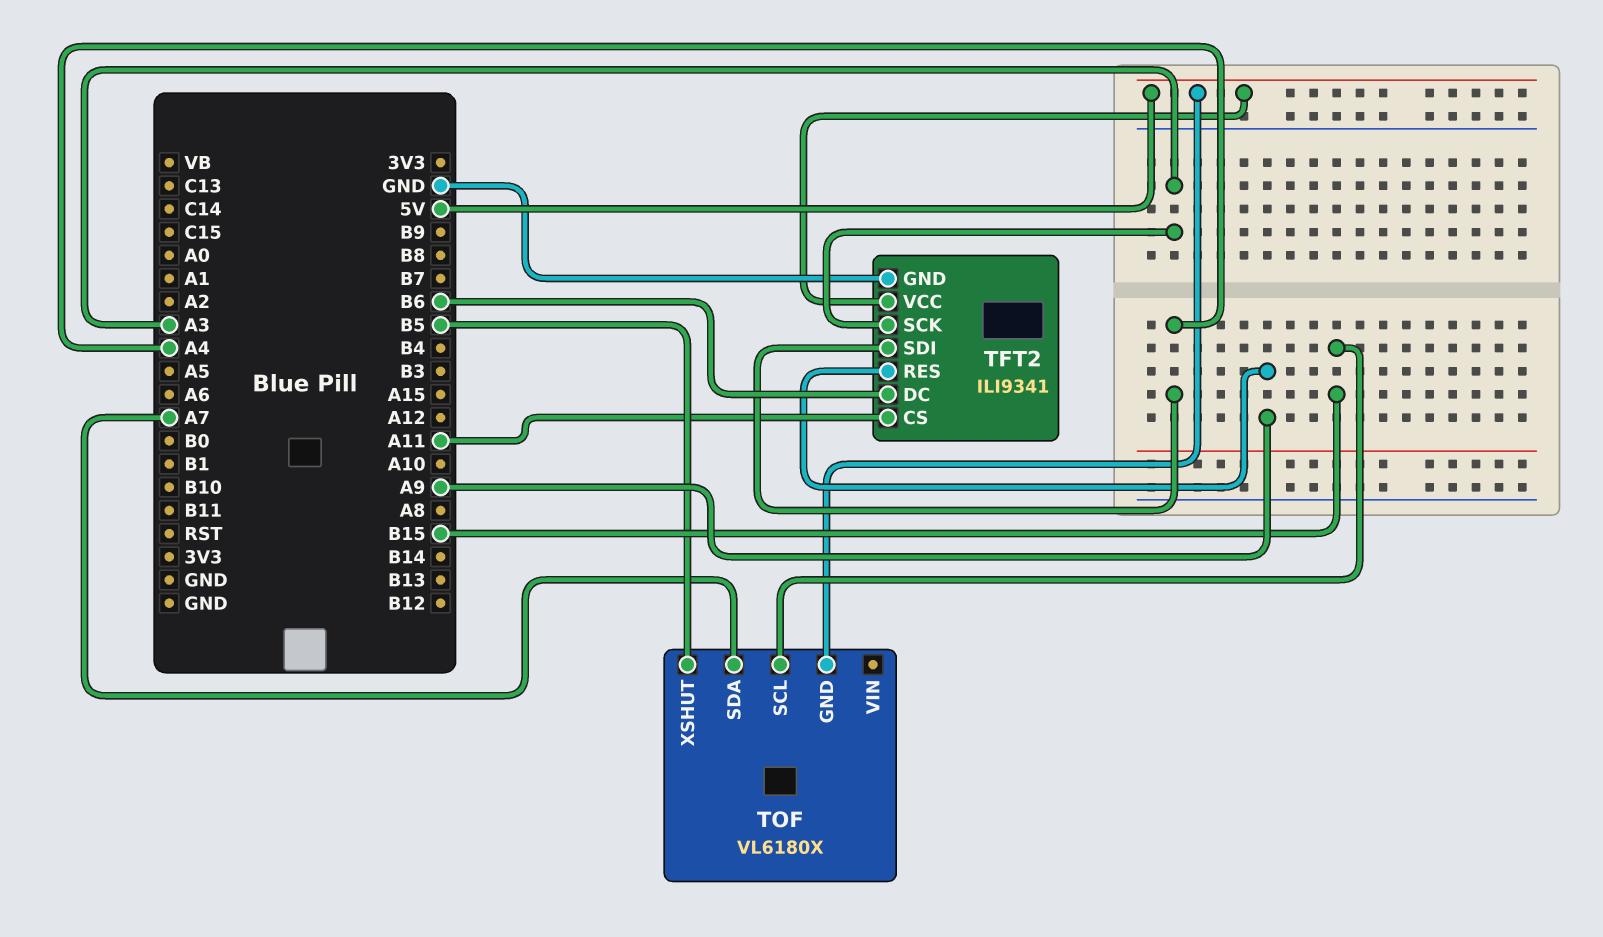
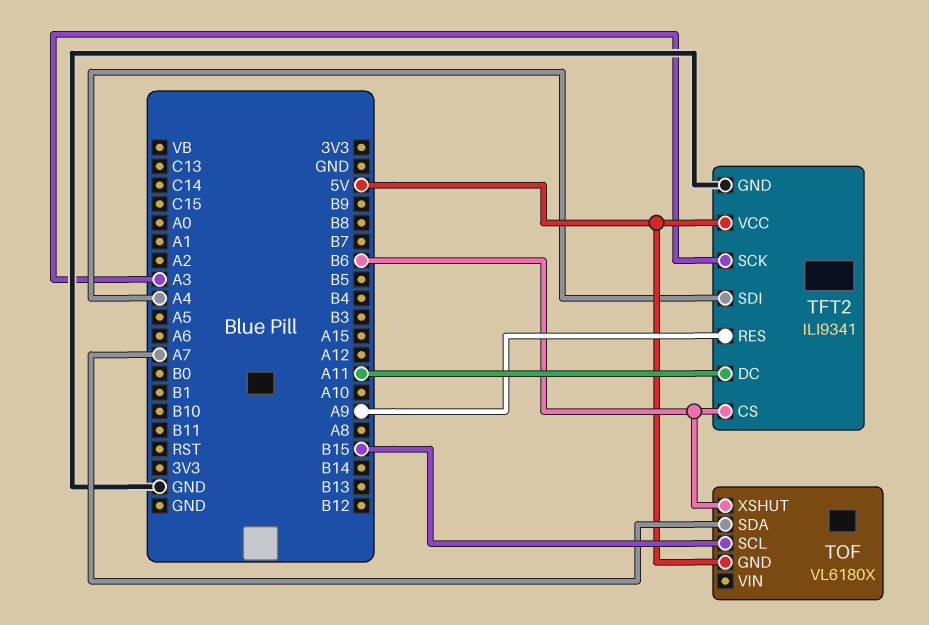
TFT2 pin CS: A11 -> B6
TFT2 pin DC: B6 -> A11
TOF pin XSHUT: B5 -> B6

